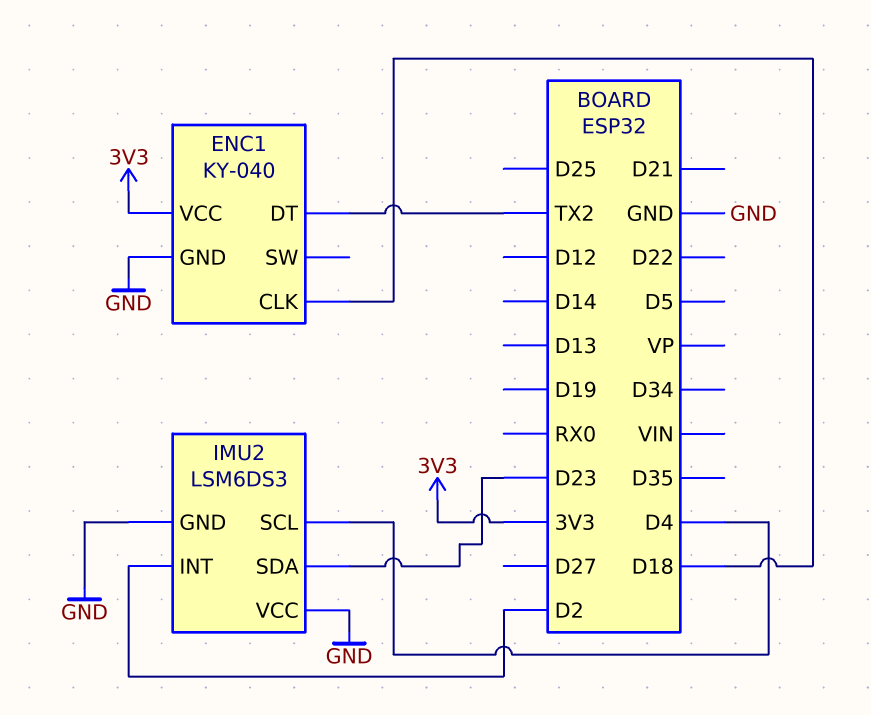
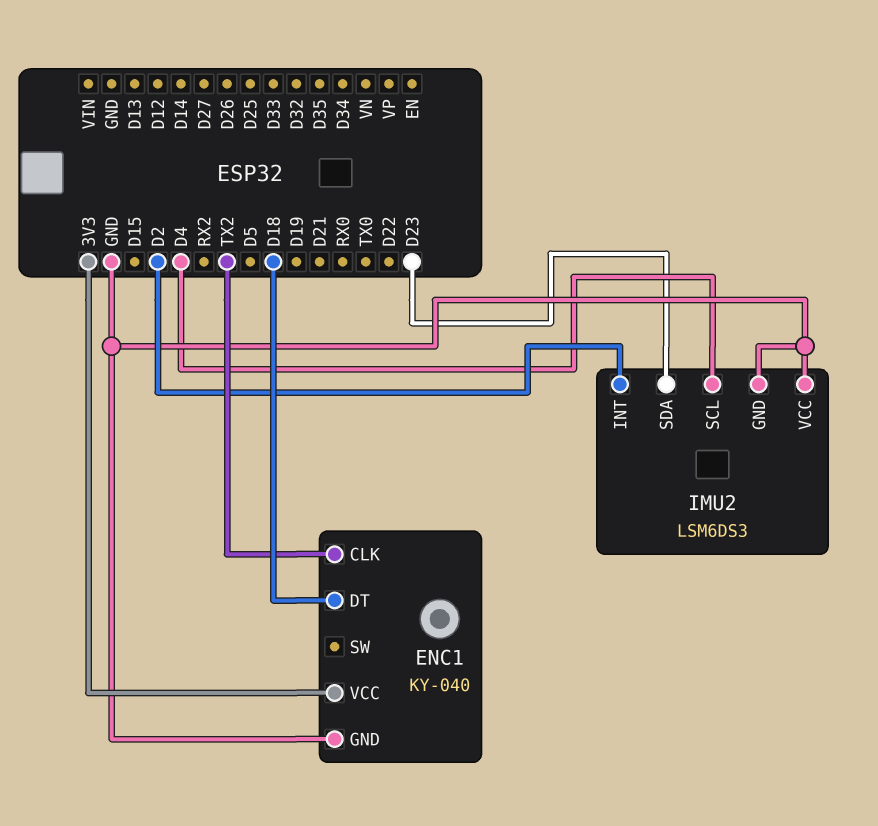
ENC1 pin CLK: D18 -> TX2
ENC1 pin DT: TX2 -> D18

